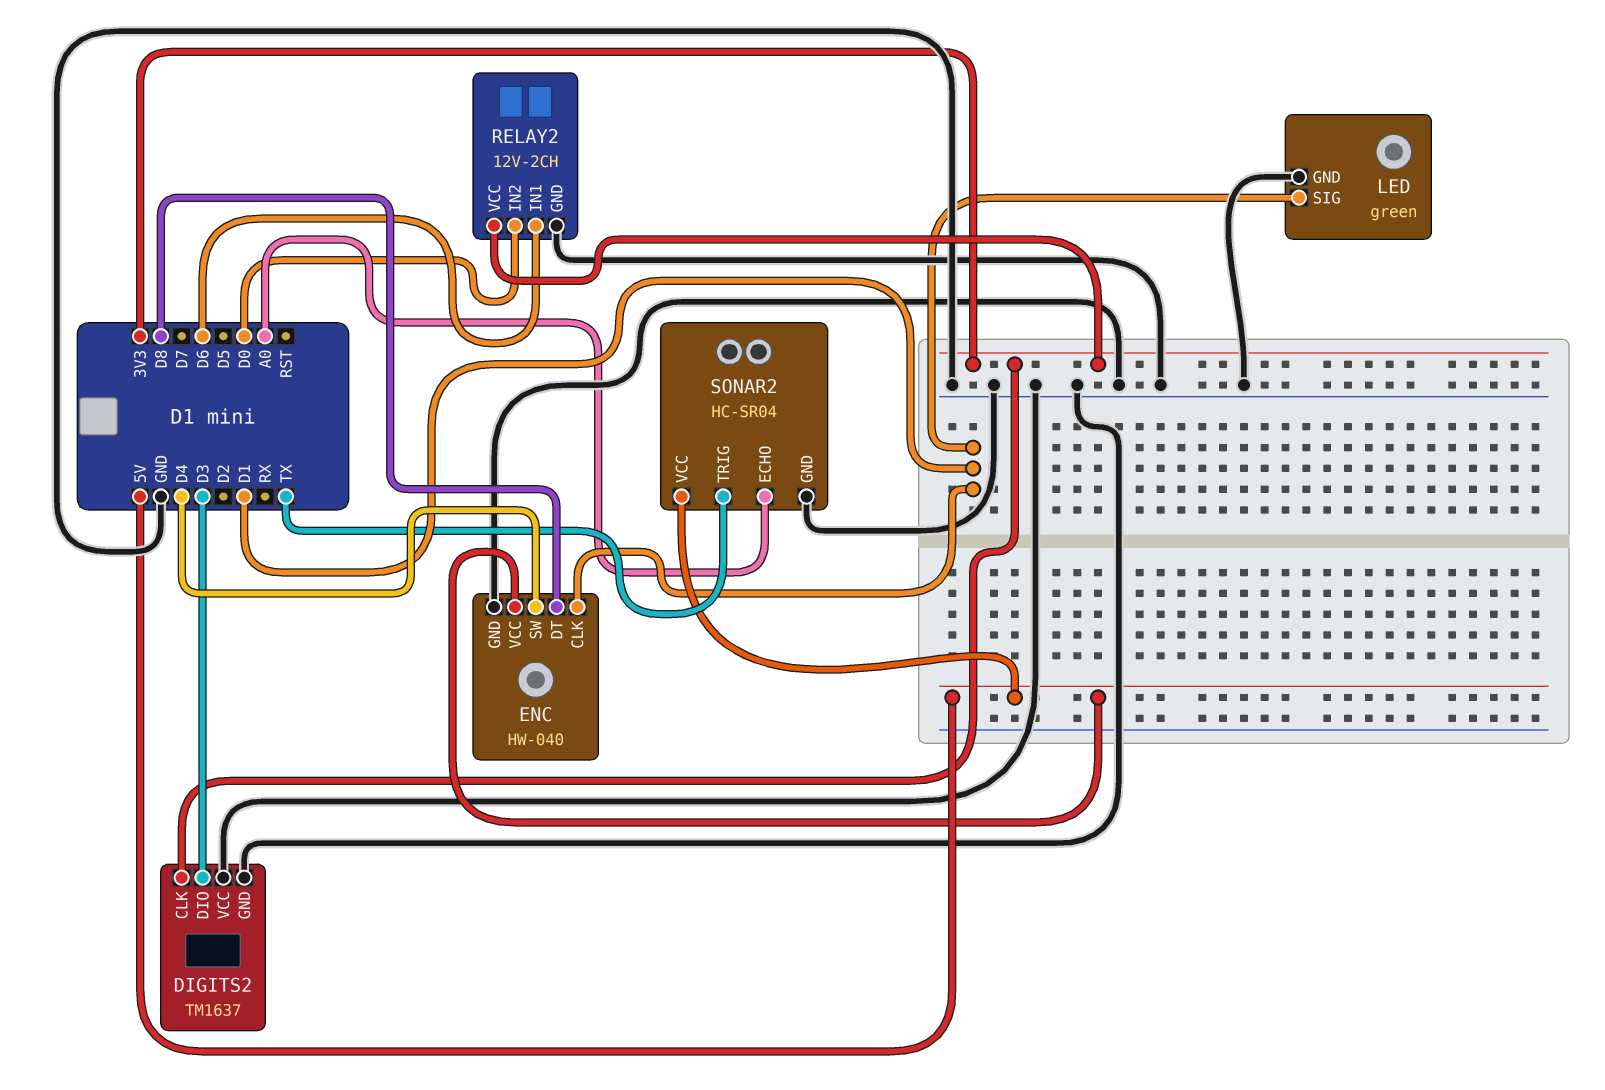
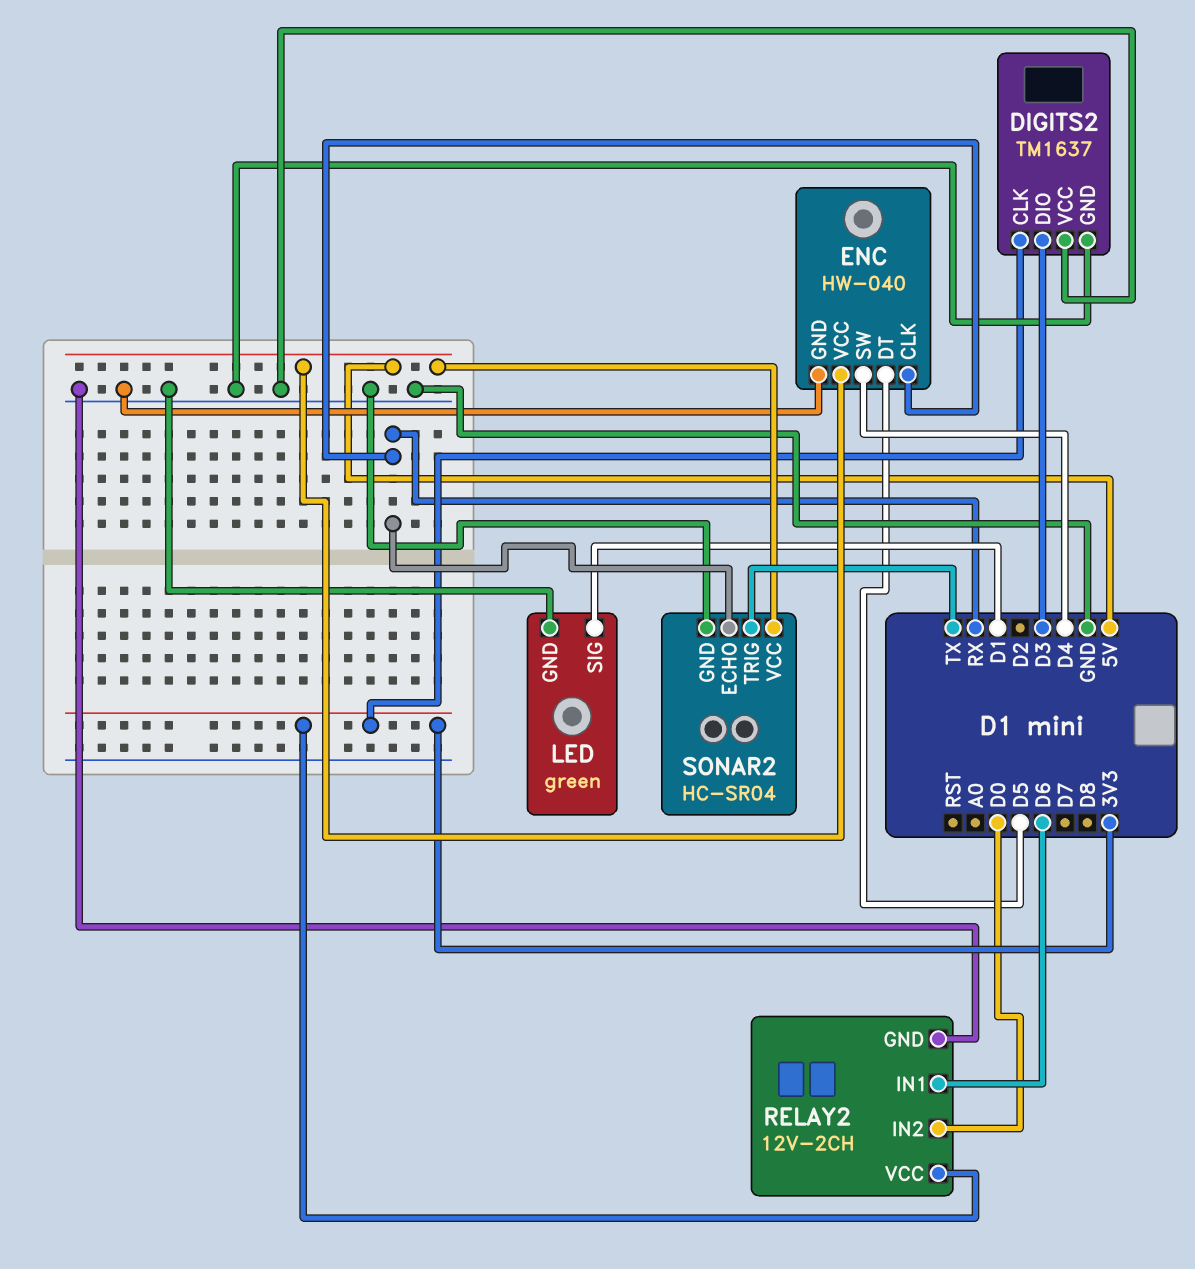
ENC pin CLK: D1 -> RX
ENC pin DT: D8 -> D5
SONAR2 pin ECHO: A0 -> RX

